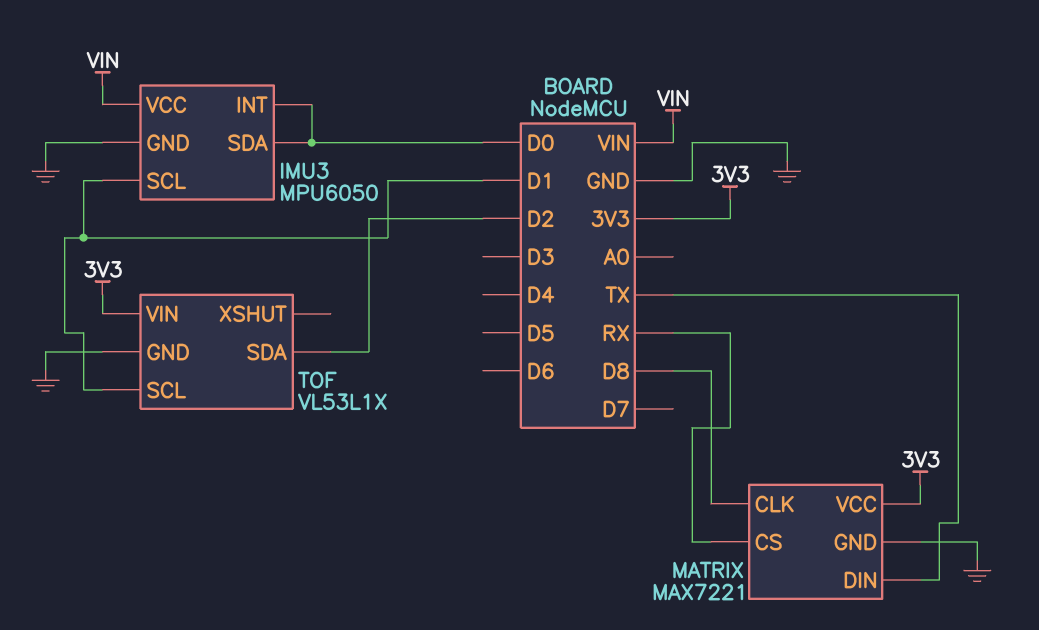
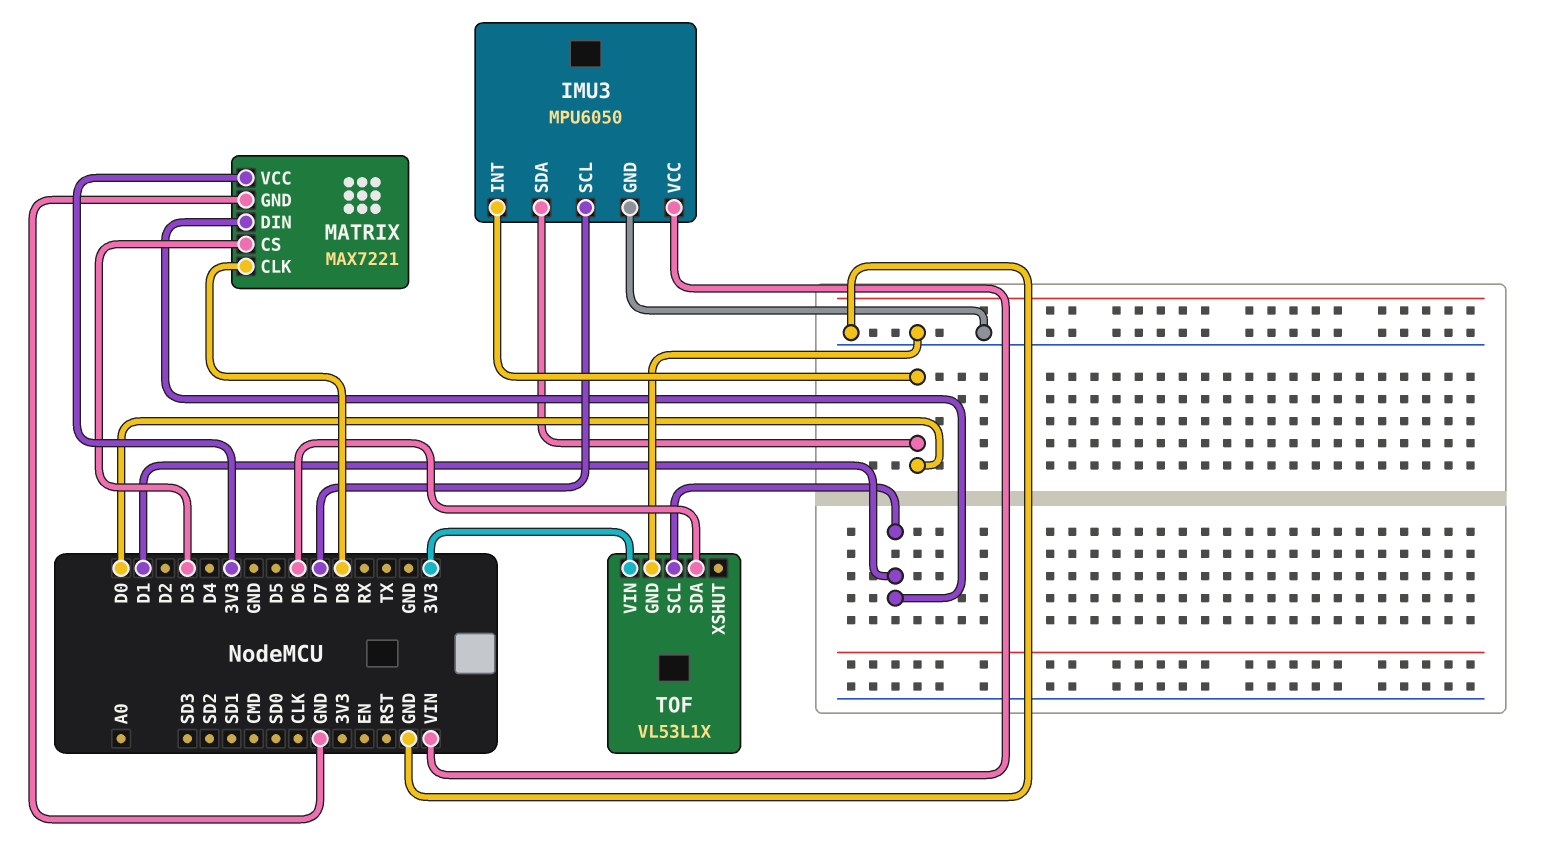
IMU3 pin SCL: D1 -> D7
MATRIX pin CS: RX -> D3
MATRIX pin DIN: TX -> D1
TOF pin SDA: D2 -> D6

